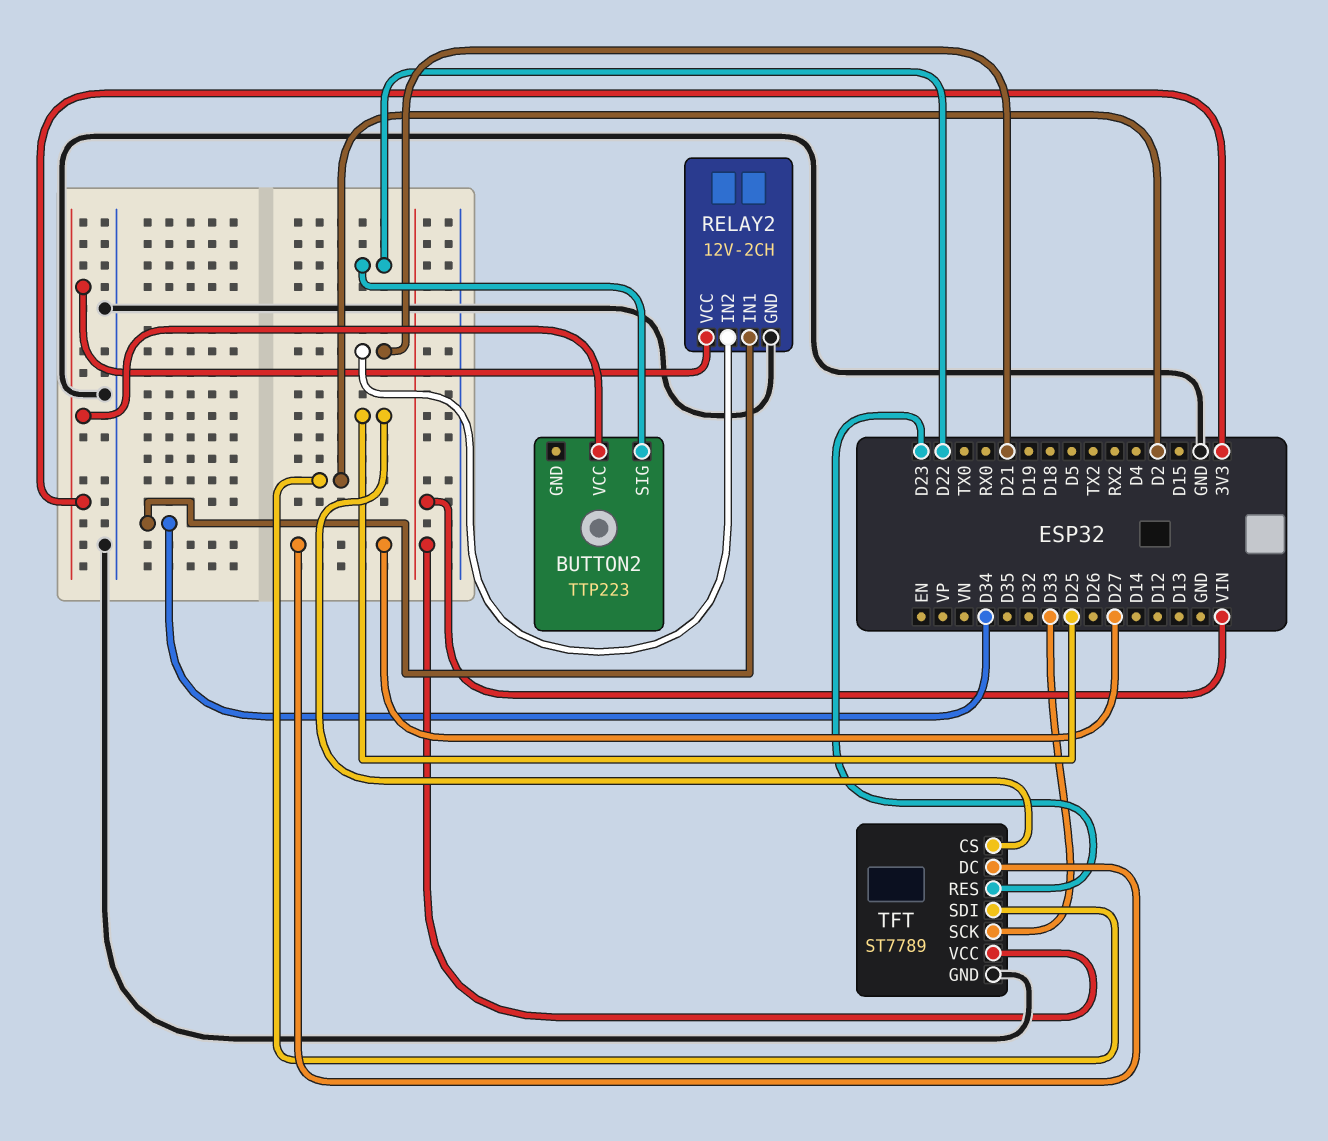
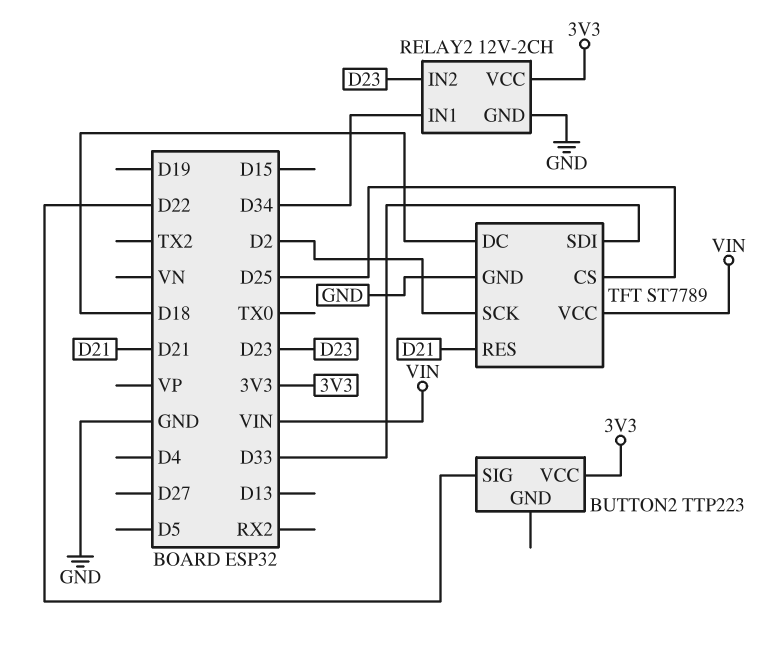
RELAY2 pin IN2: D21 -> D23
TFT pin DC: D27 -> D18
TFT pin RES: D23 -> D21
TFT pin SCK: D33 -> D2
TFT pin SDI: D2 -> D33

